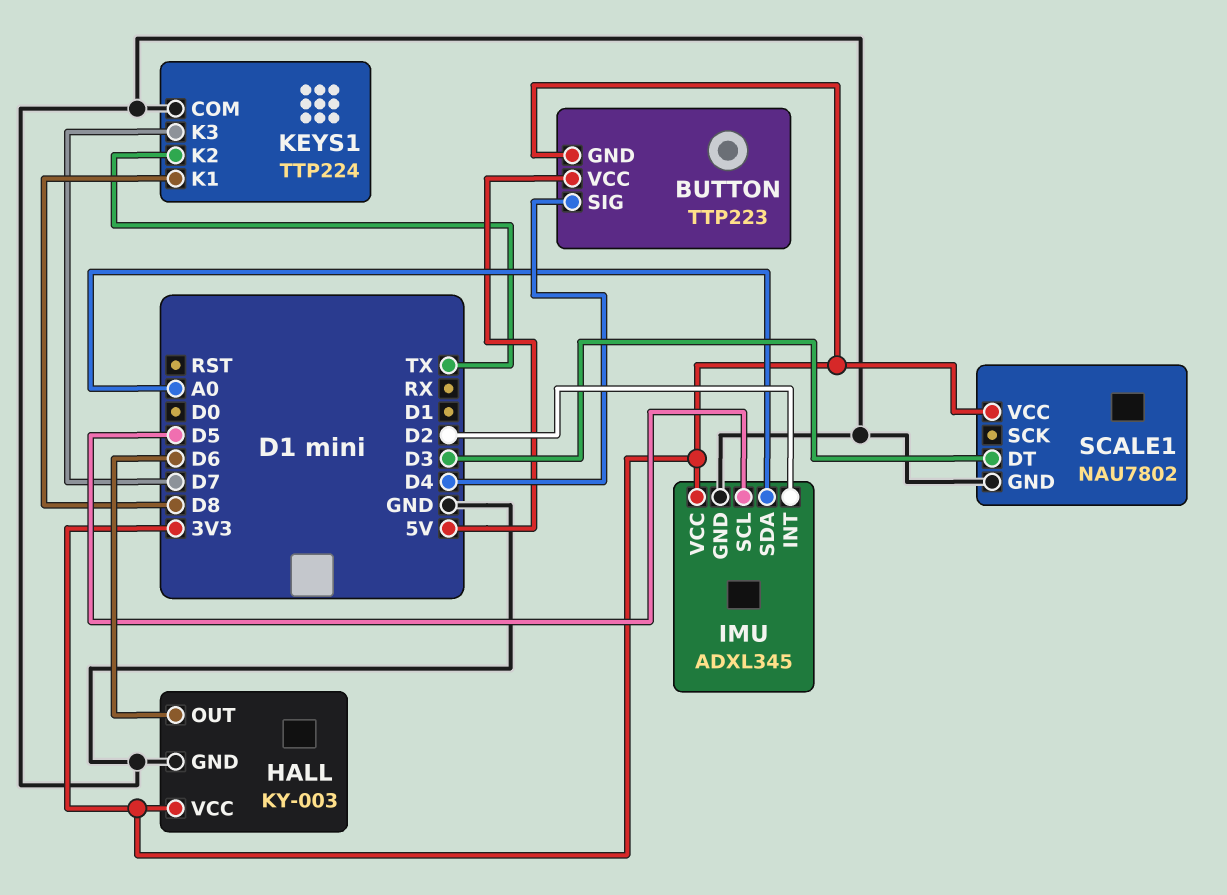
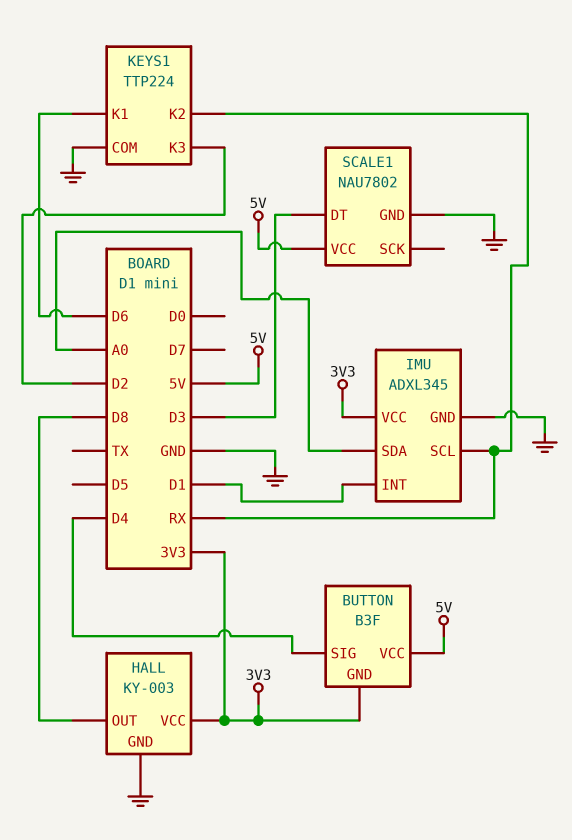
BUTTON: TTP223 -> B3F
HALL pin OUT: D6 -> D8
IMU pin INT: D2 -> D1
IMU pin SCL: D5 -> RX
KEYS1 pin K1: D8 -> D6
KEYS1 pin K2: TX -> RX
KEYS1 pin K3: D7 -> D2
SCALE1 pin VCC: 3V3 -> 5V

